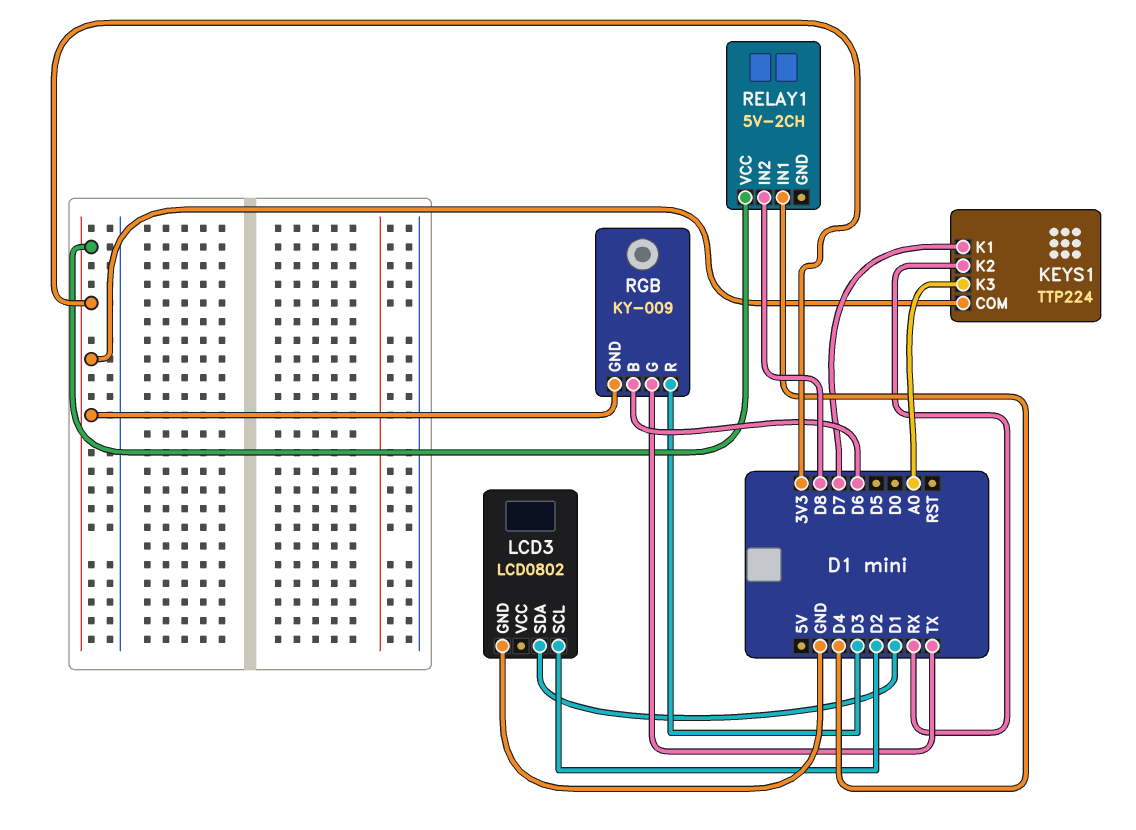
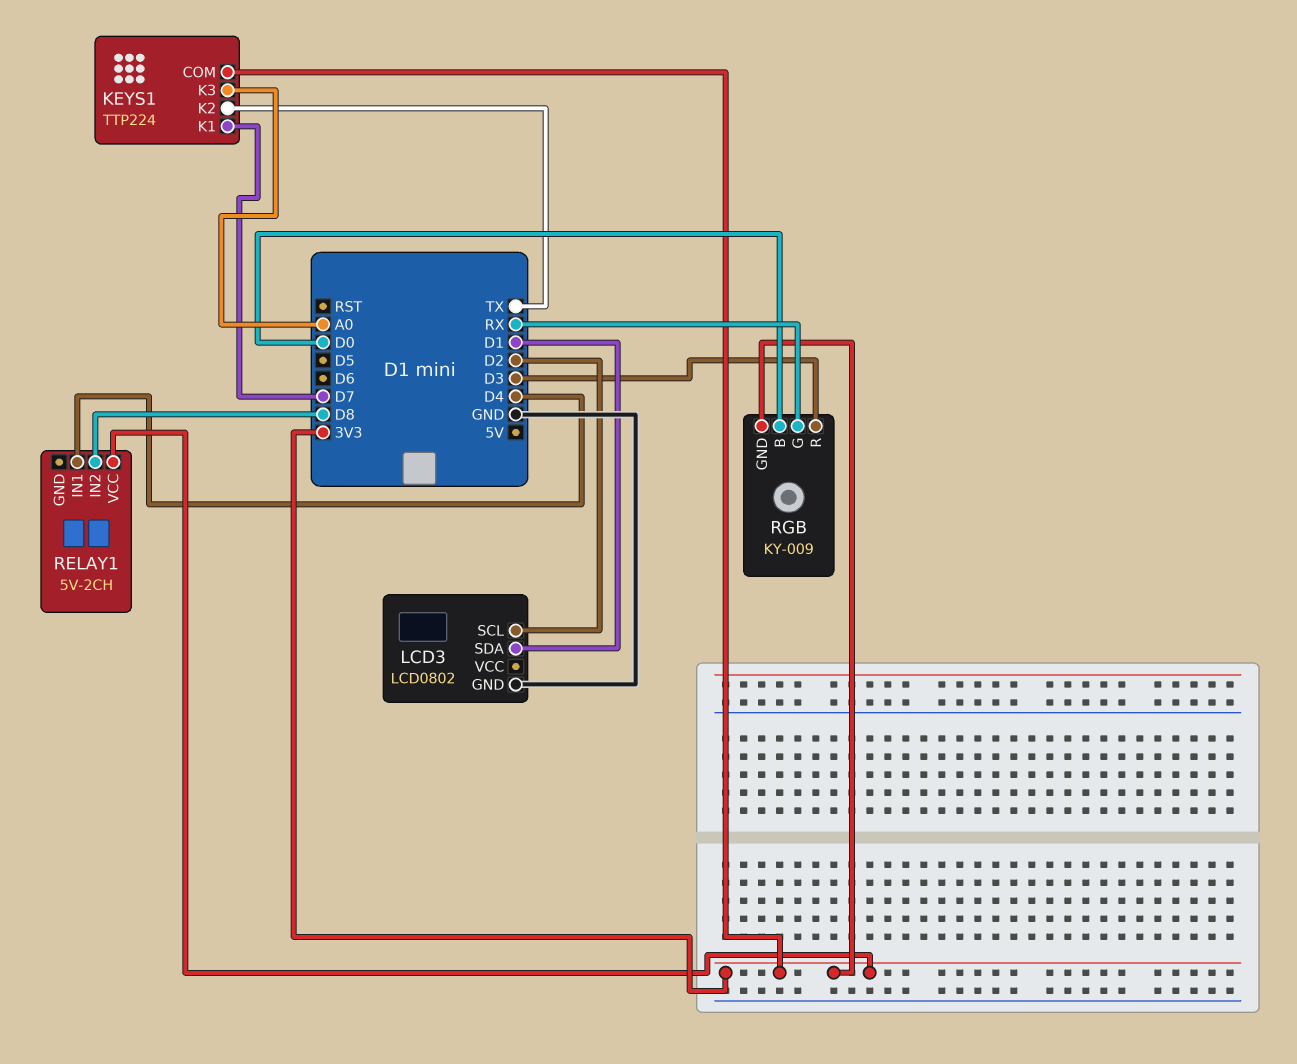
KEYS1 pin K2: RX -> TX
RGB pin B: D6 -> D0
RGB pin G: TX -> RX

